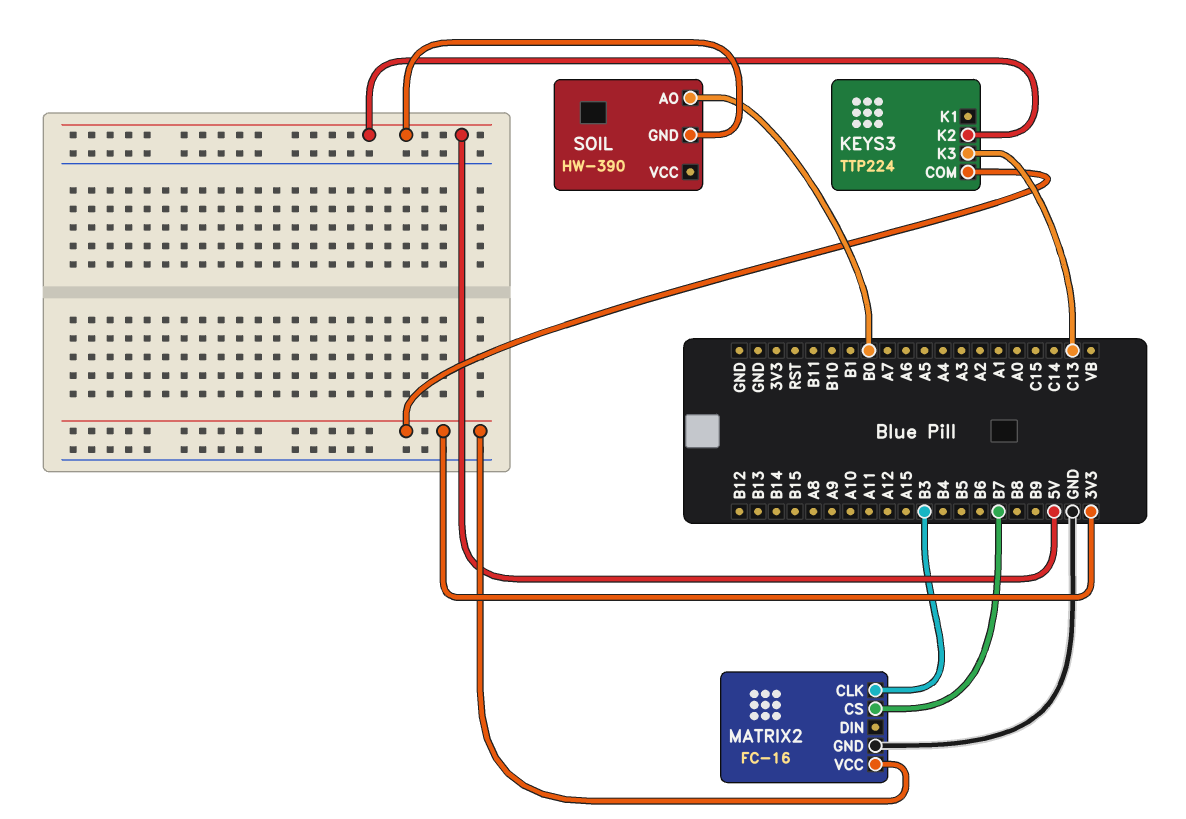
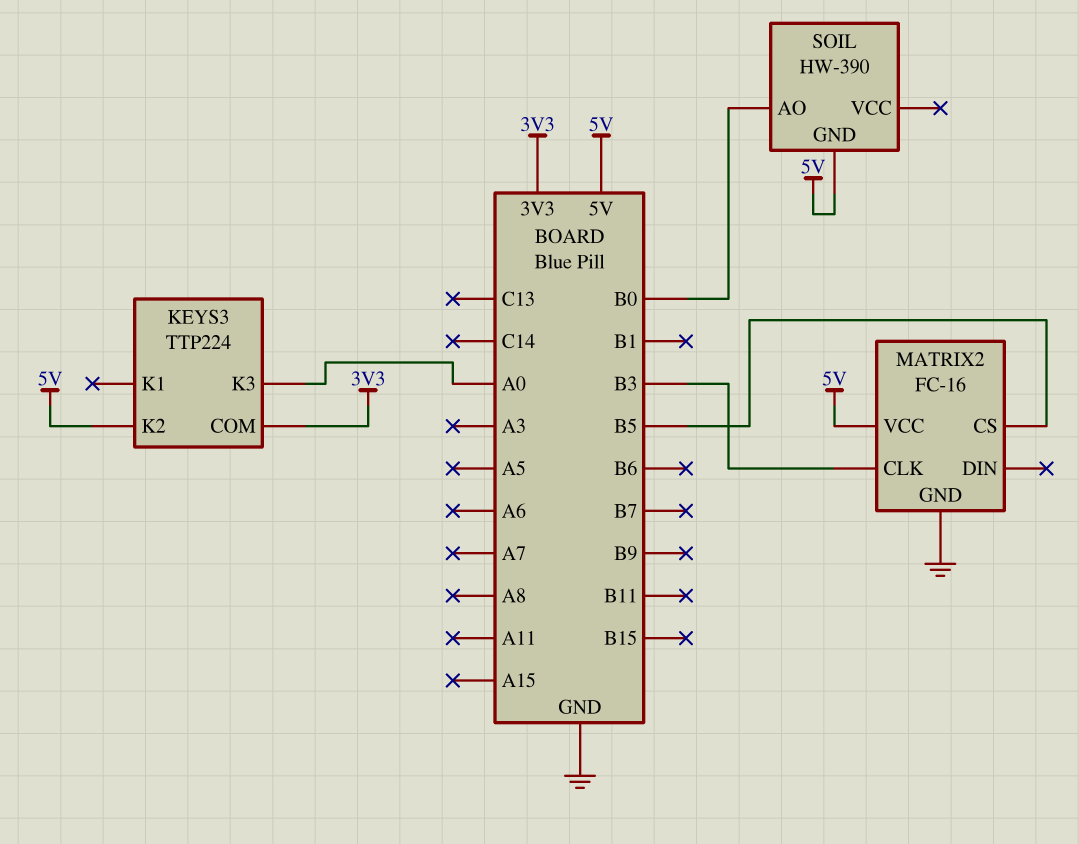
KEYS3 pin K3: C13 -> A0
MATRIX2 pin CS: B7 -> B5
MATRIX2 pin VCC: 3V3 -> 5V

